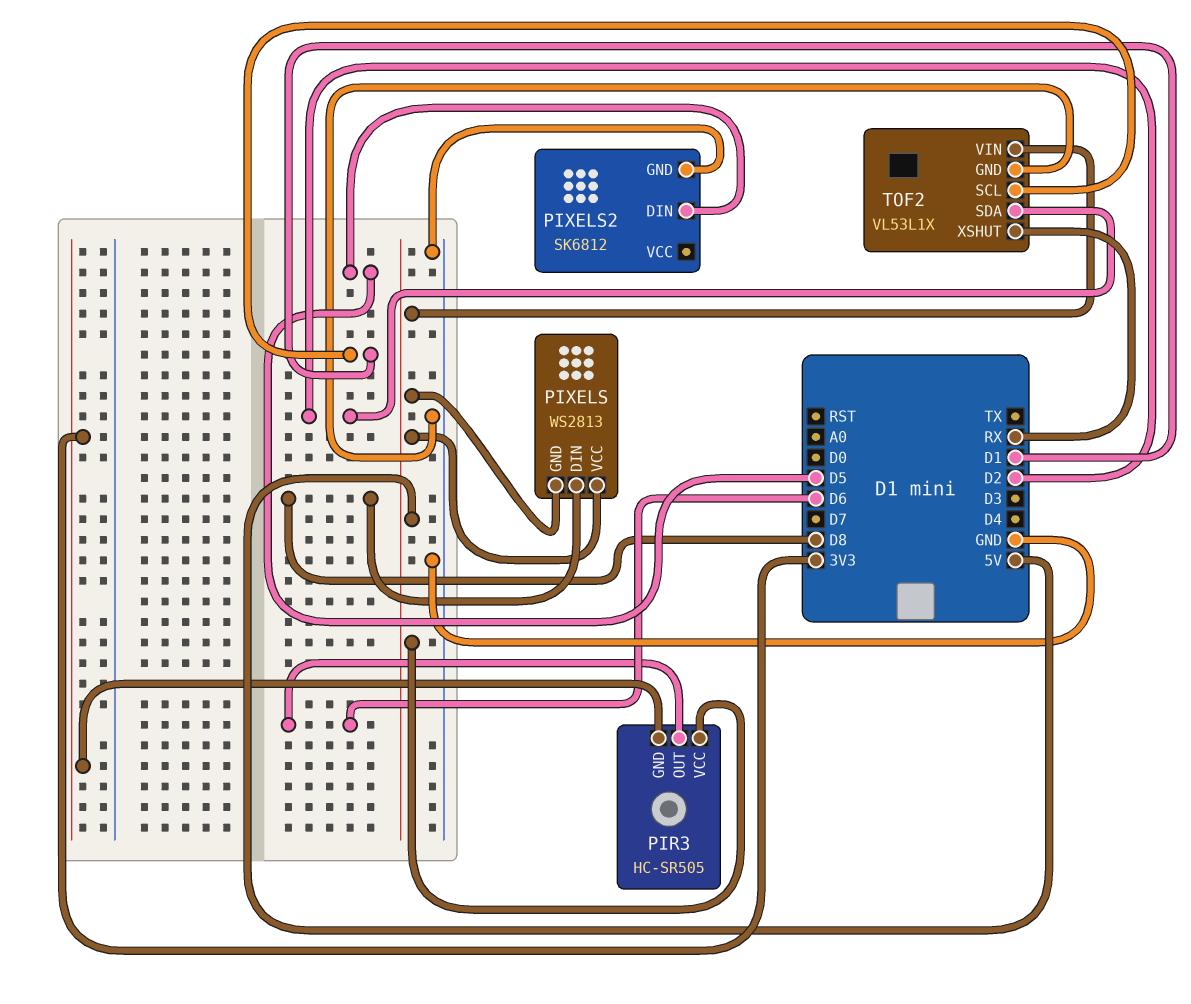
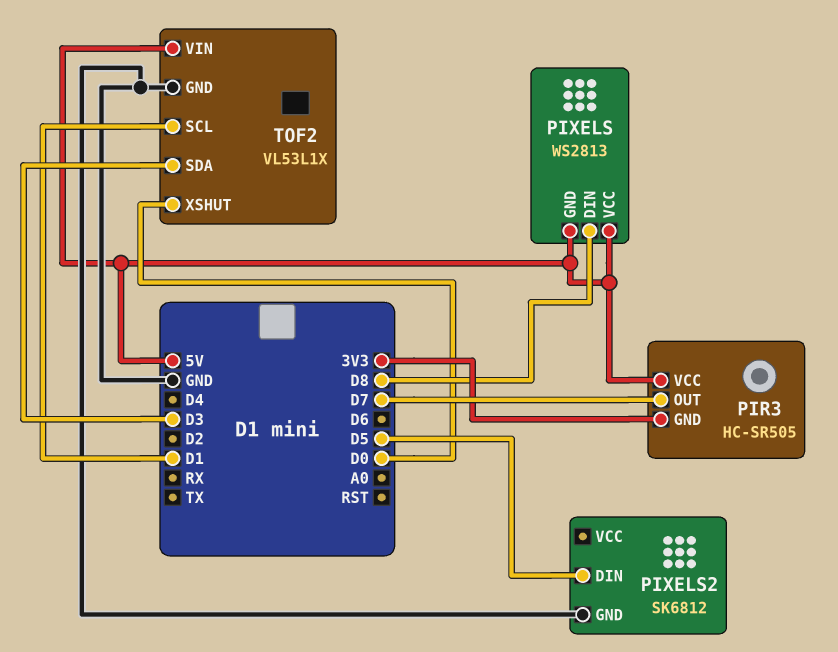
PIR3 pin OUT: D6 -> D7
TOF2 pin SDA: D2 -> D3
TOF2 pin XSHUT: RX -> D0

